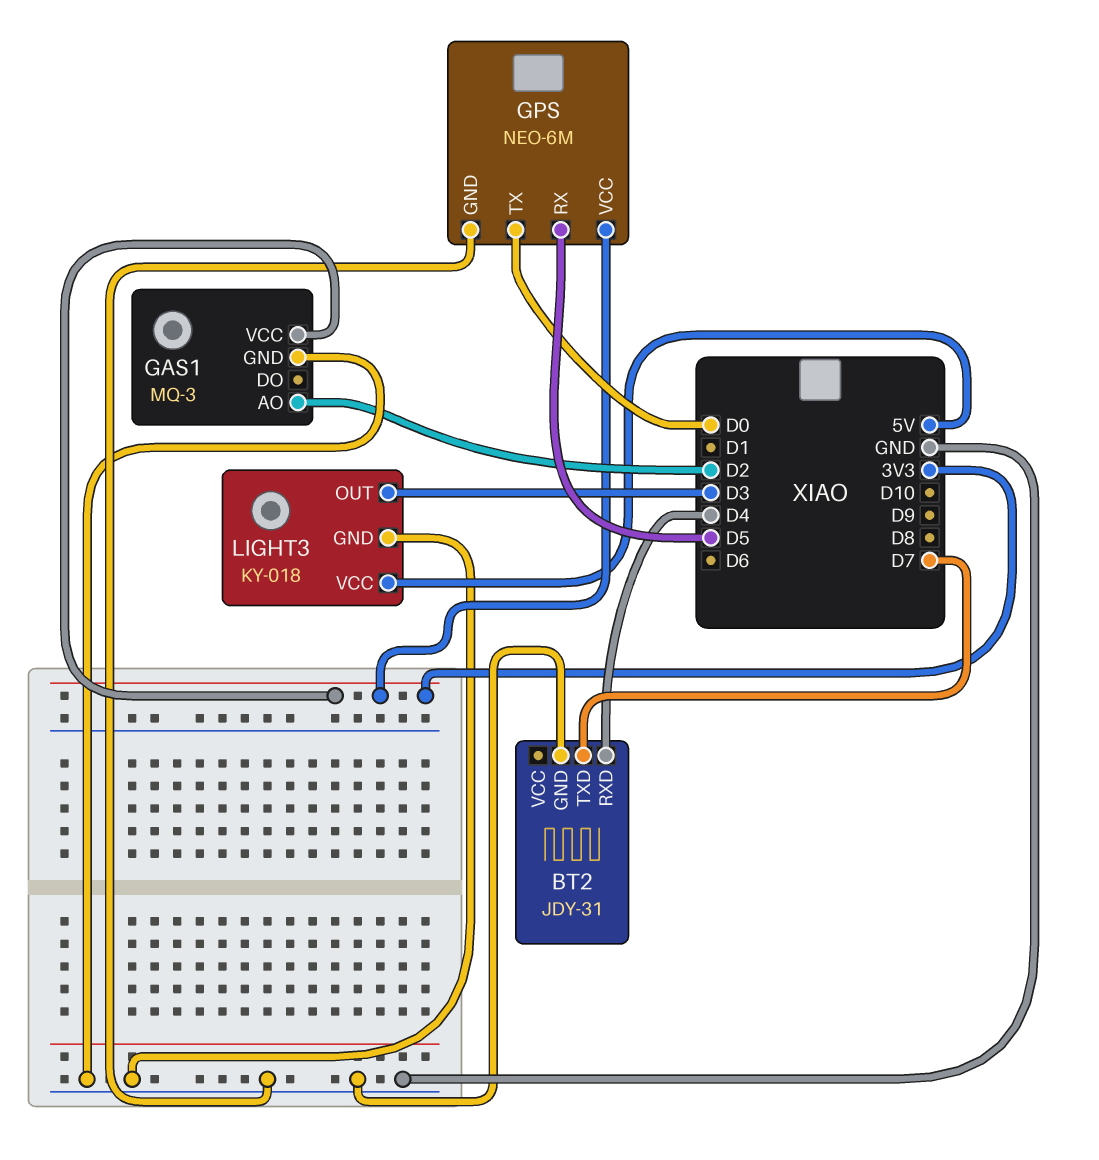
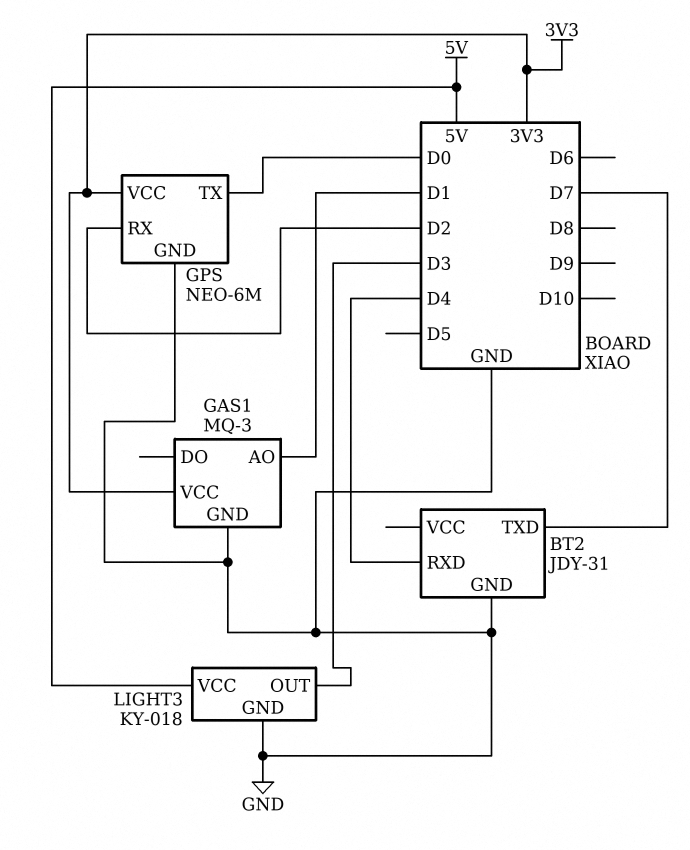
GAS1 pin AO: D2 -> D1
GPS pin RX: D5 -> D2

